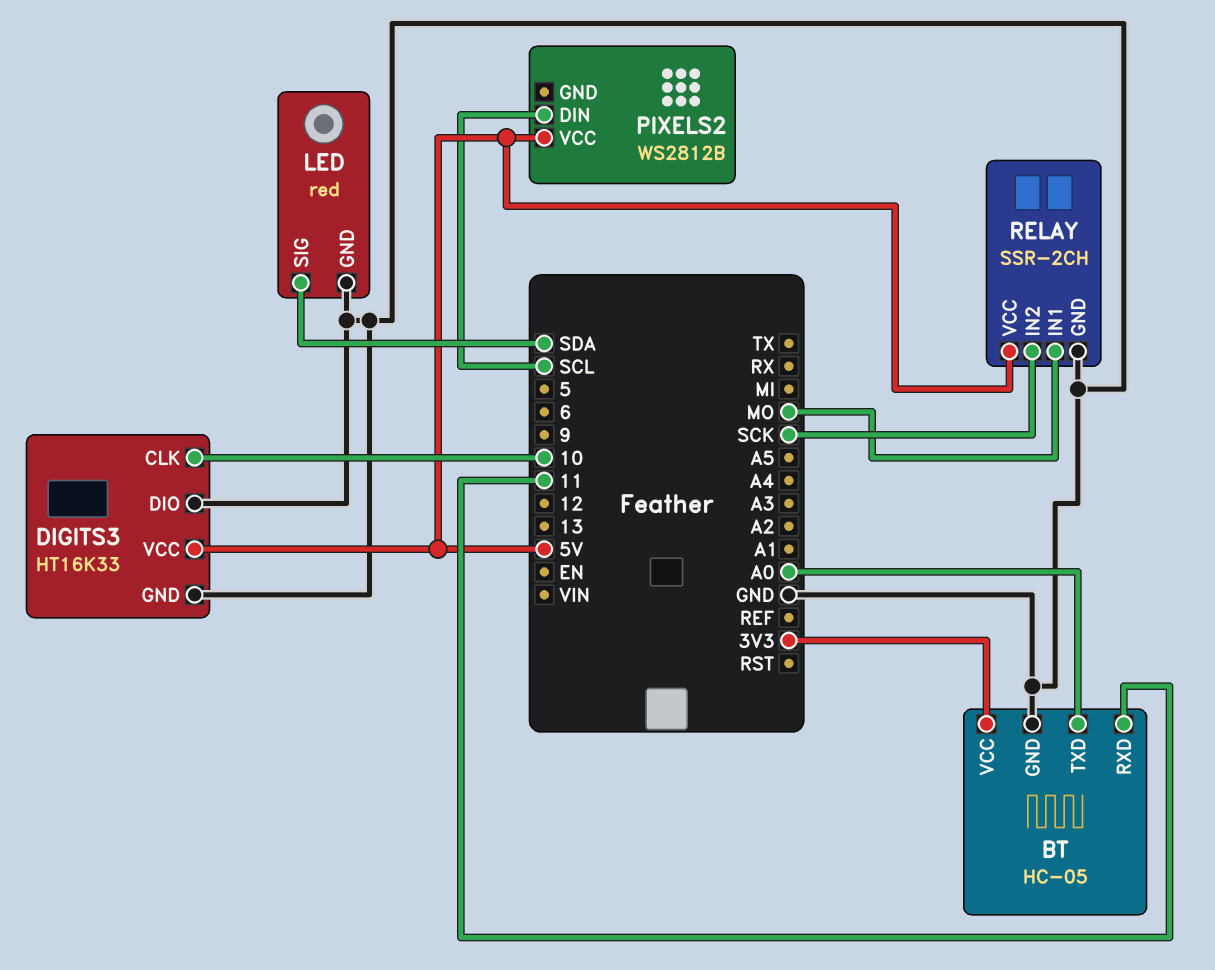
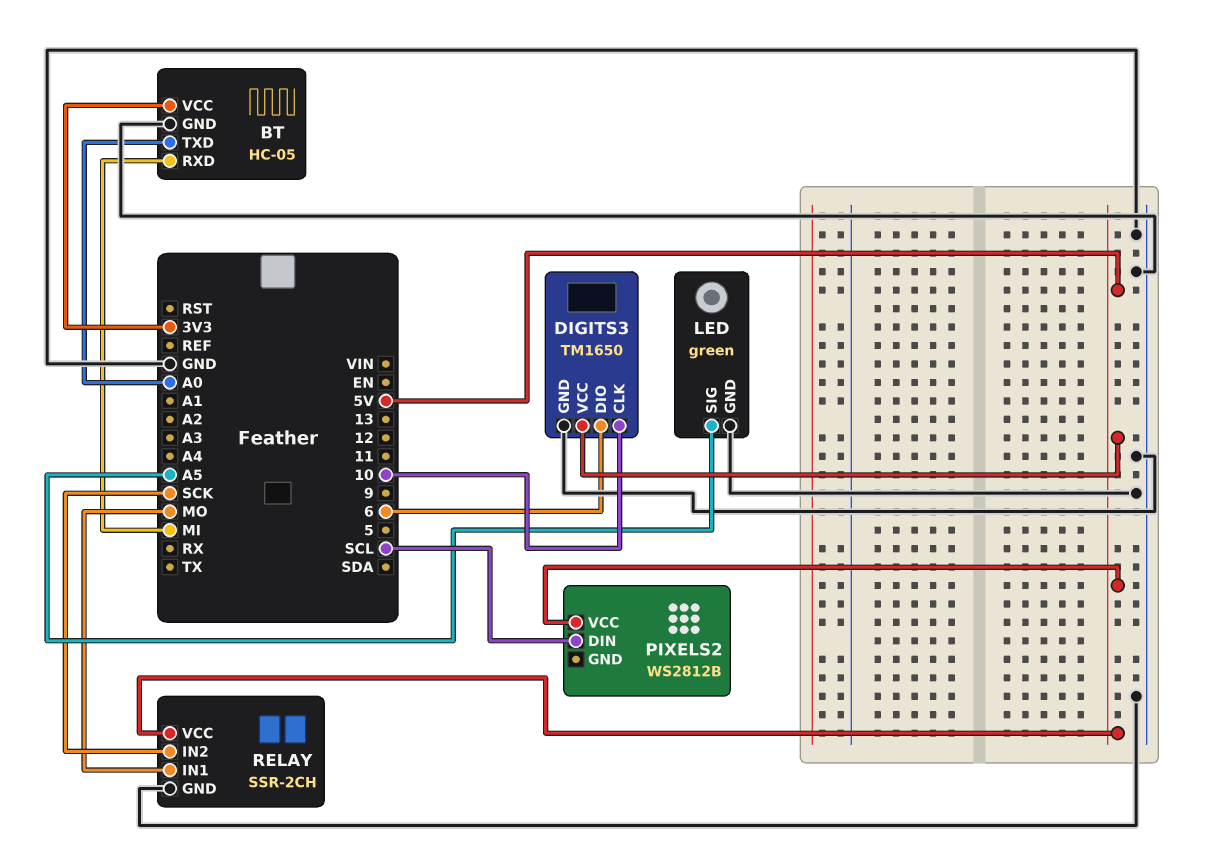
BT pin RXD: 11 -> MI
DIGITS3: HT16K33 -> TM1650
DIGITS3 pin DIO: GND -> 6
LED: red -> green
LED pin SIG: SDA -> A5

